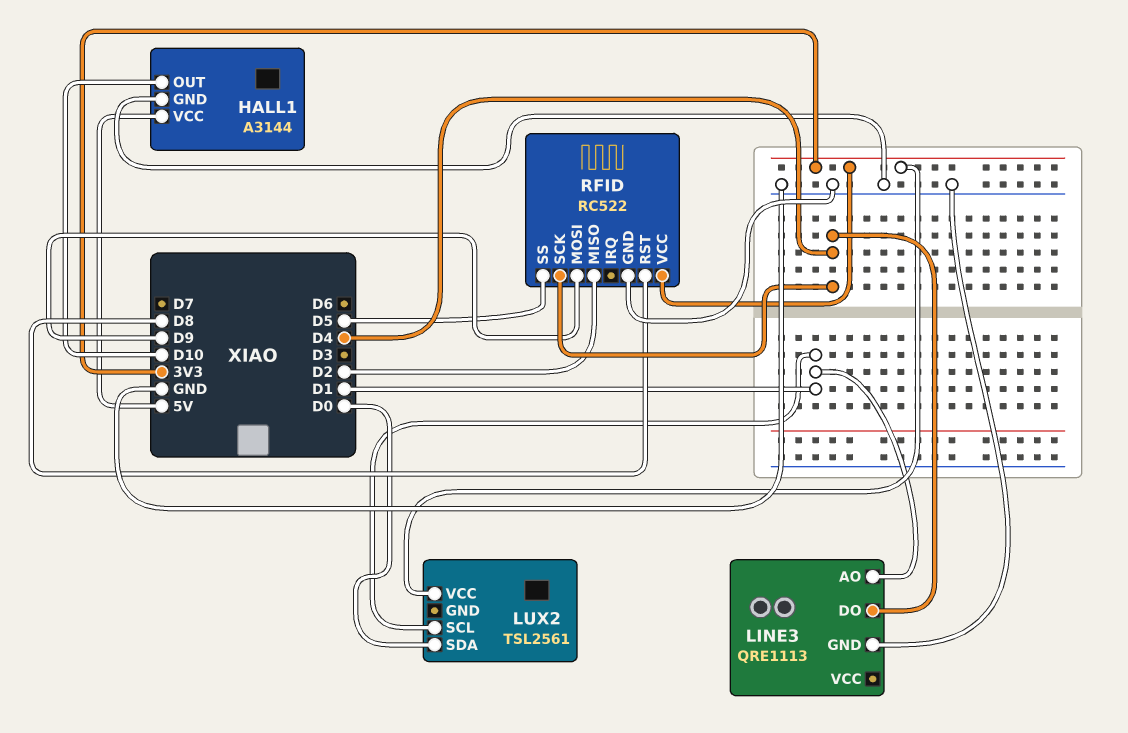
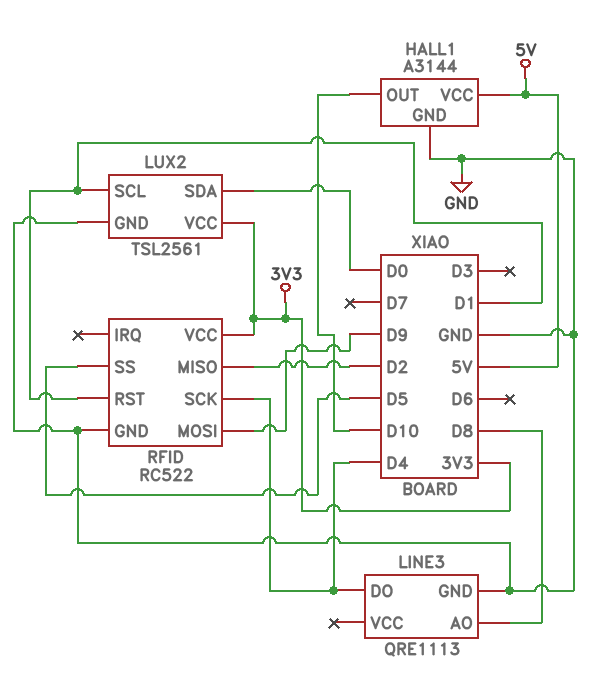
LINE3 pin AO: D1 -> D8
LUX2 pin GND: none -> GND
RFID pin RST: D8 -> D1

